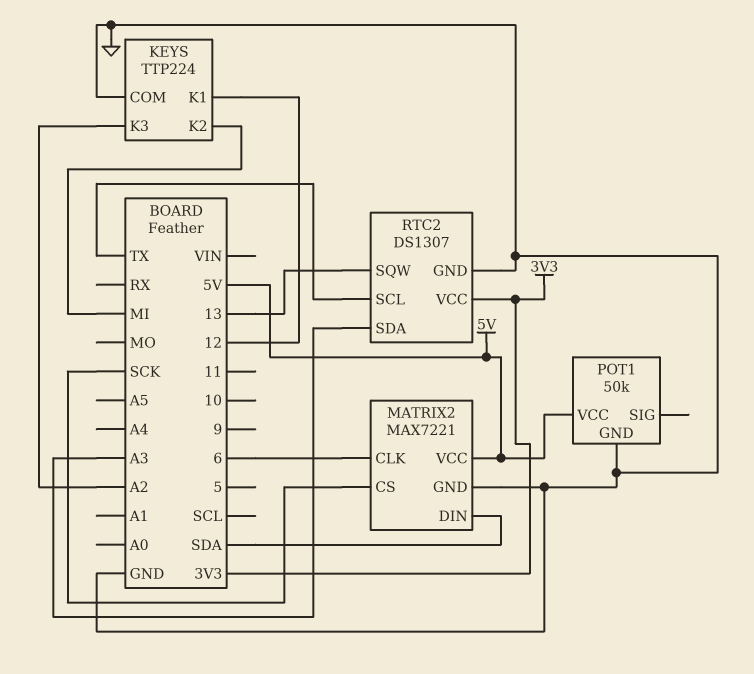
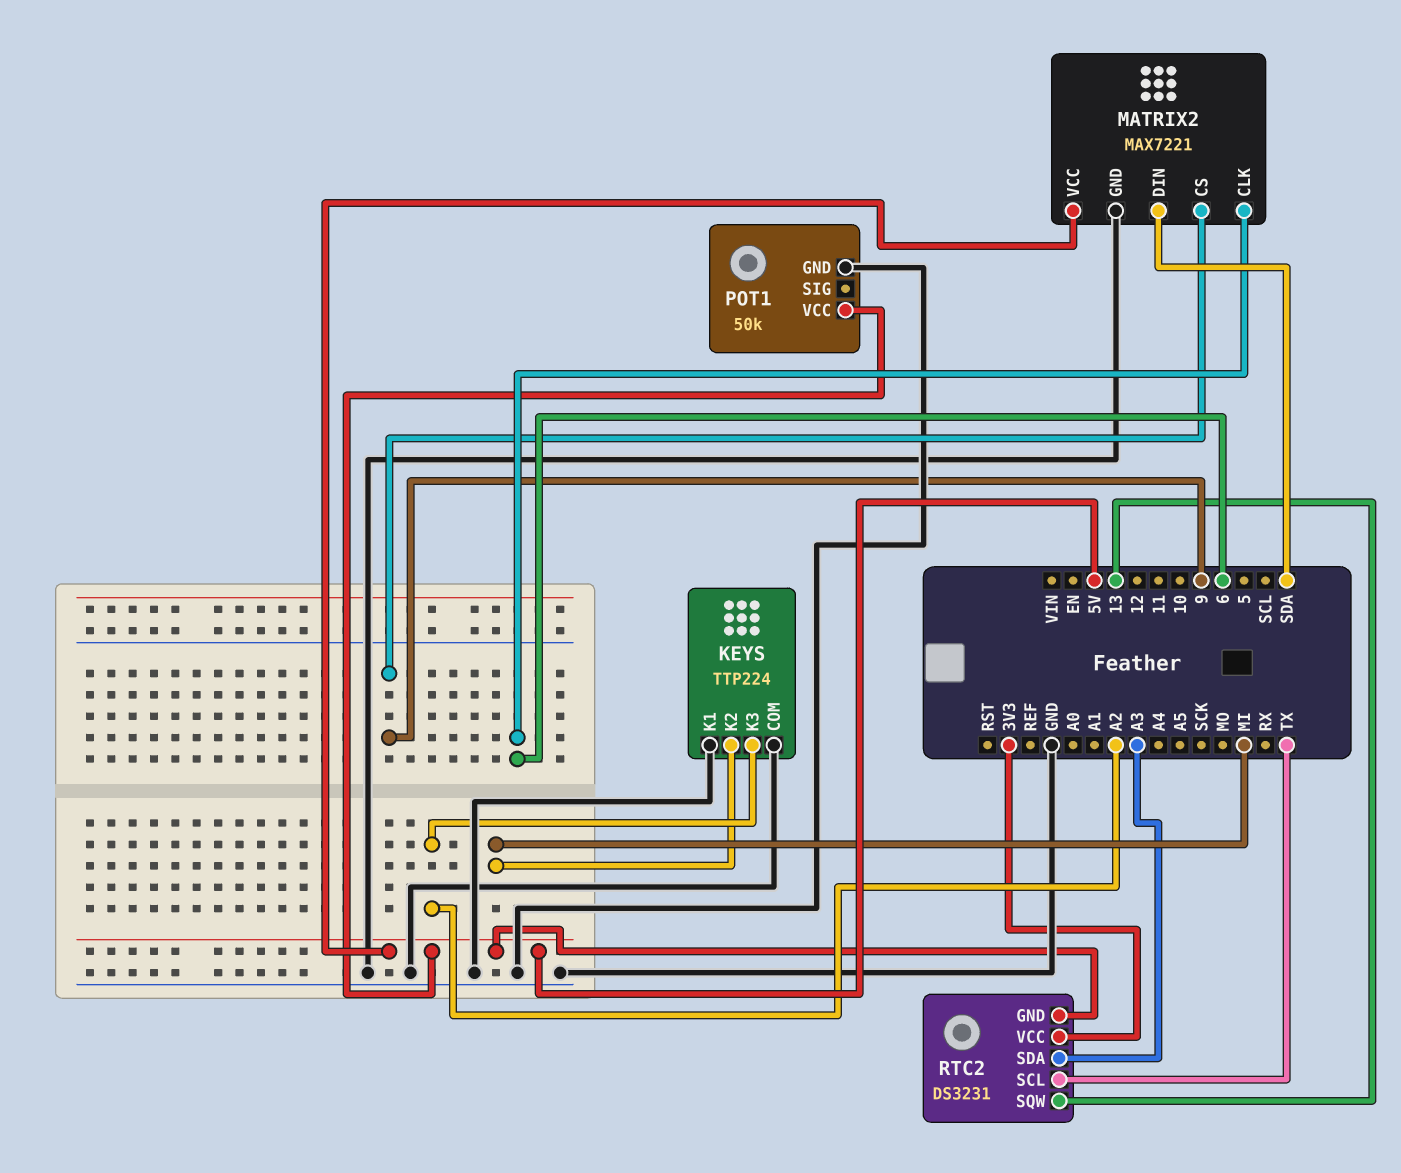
KEYS pin K1: 12 -> GND
MATRIX2 pin CS: SCK -> 9
RTC2: DS1307 -> DS3231
RTC2 pin GND: GND -> 5V

